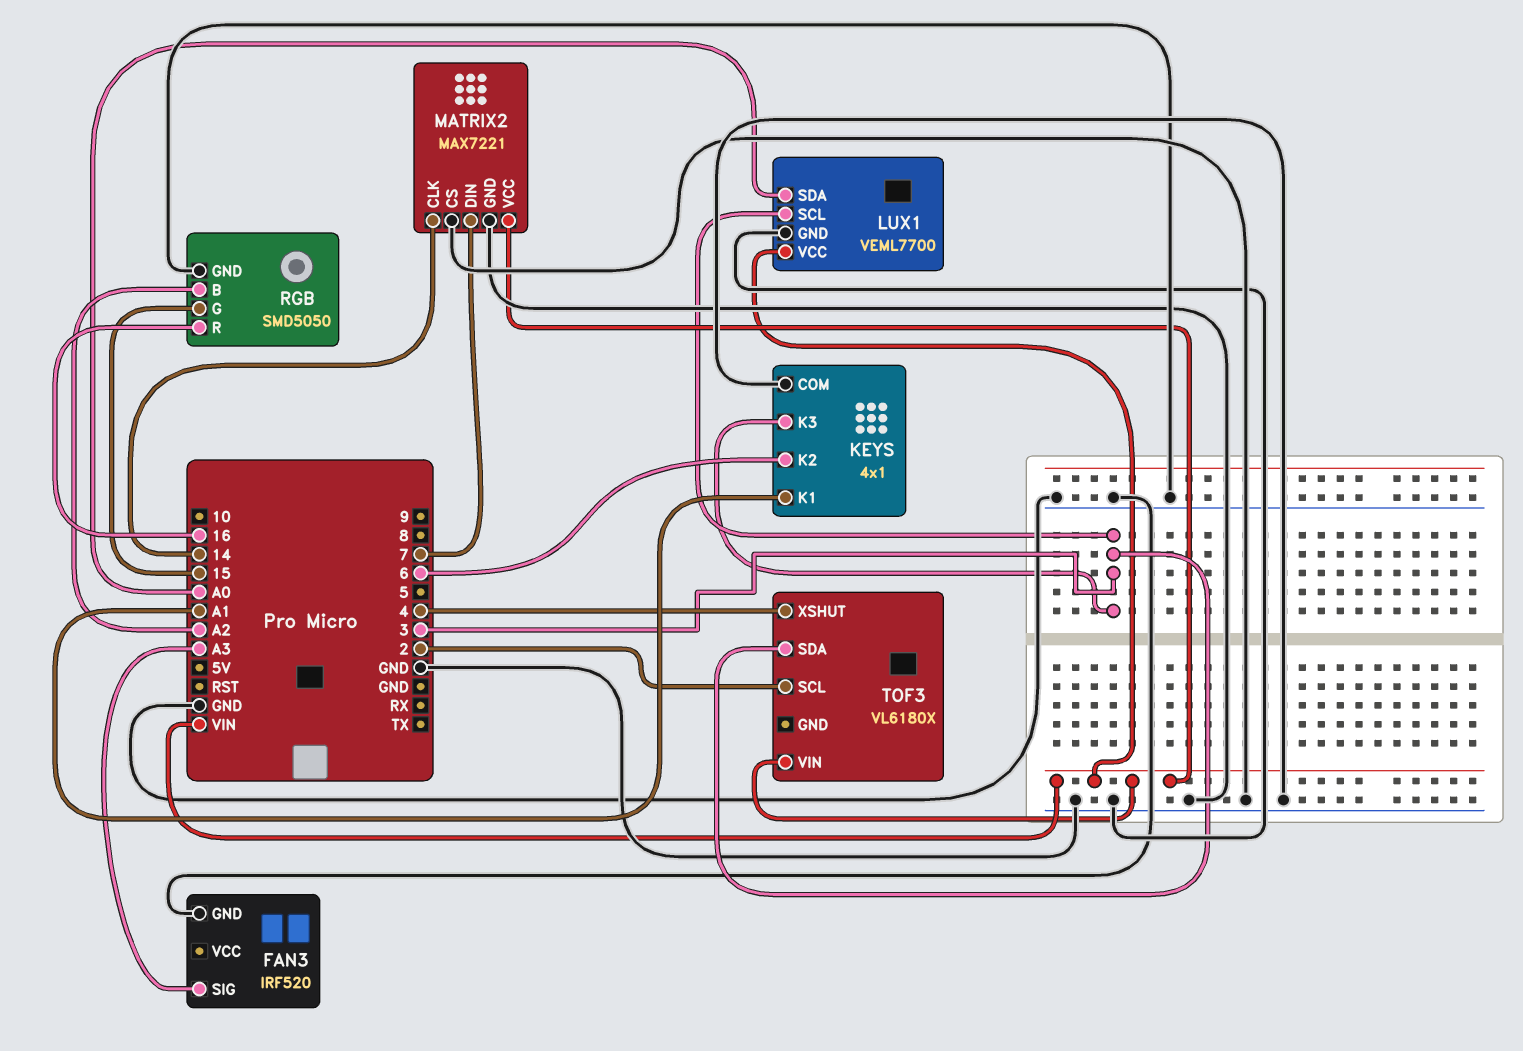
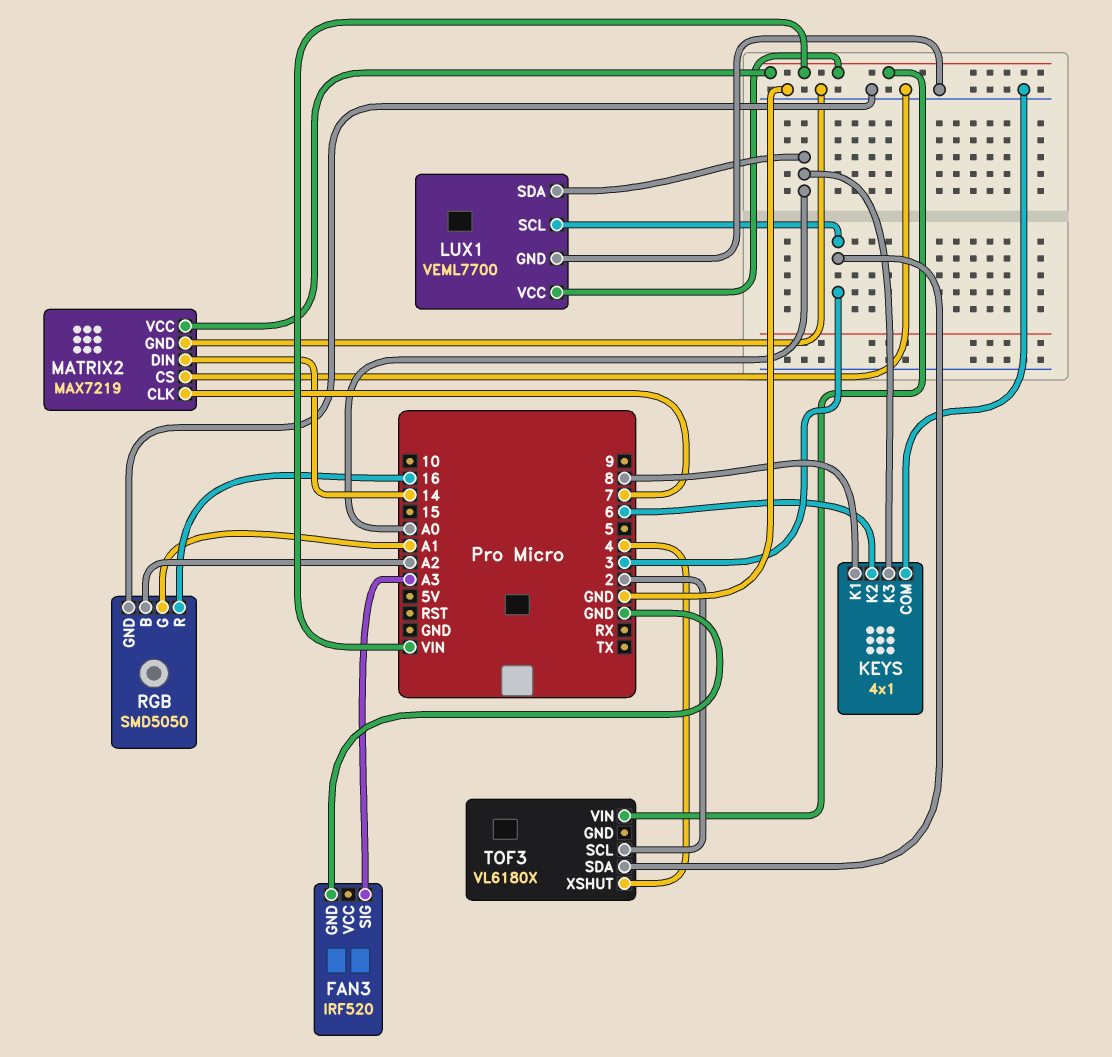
KEYS pin K1: A1 -> 8
KEYS pin K3: 3 -> A0
MATRIX2: MAX7221 -> MAX7219
MATRIX2 pin CLK: 14 -> 7
MATRIX2 pin DIN: 7 -> 14
RGB pin G: 15 -> A1

